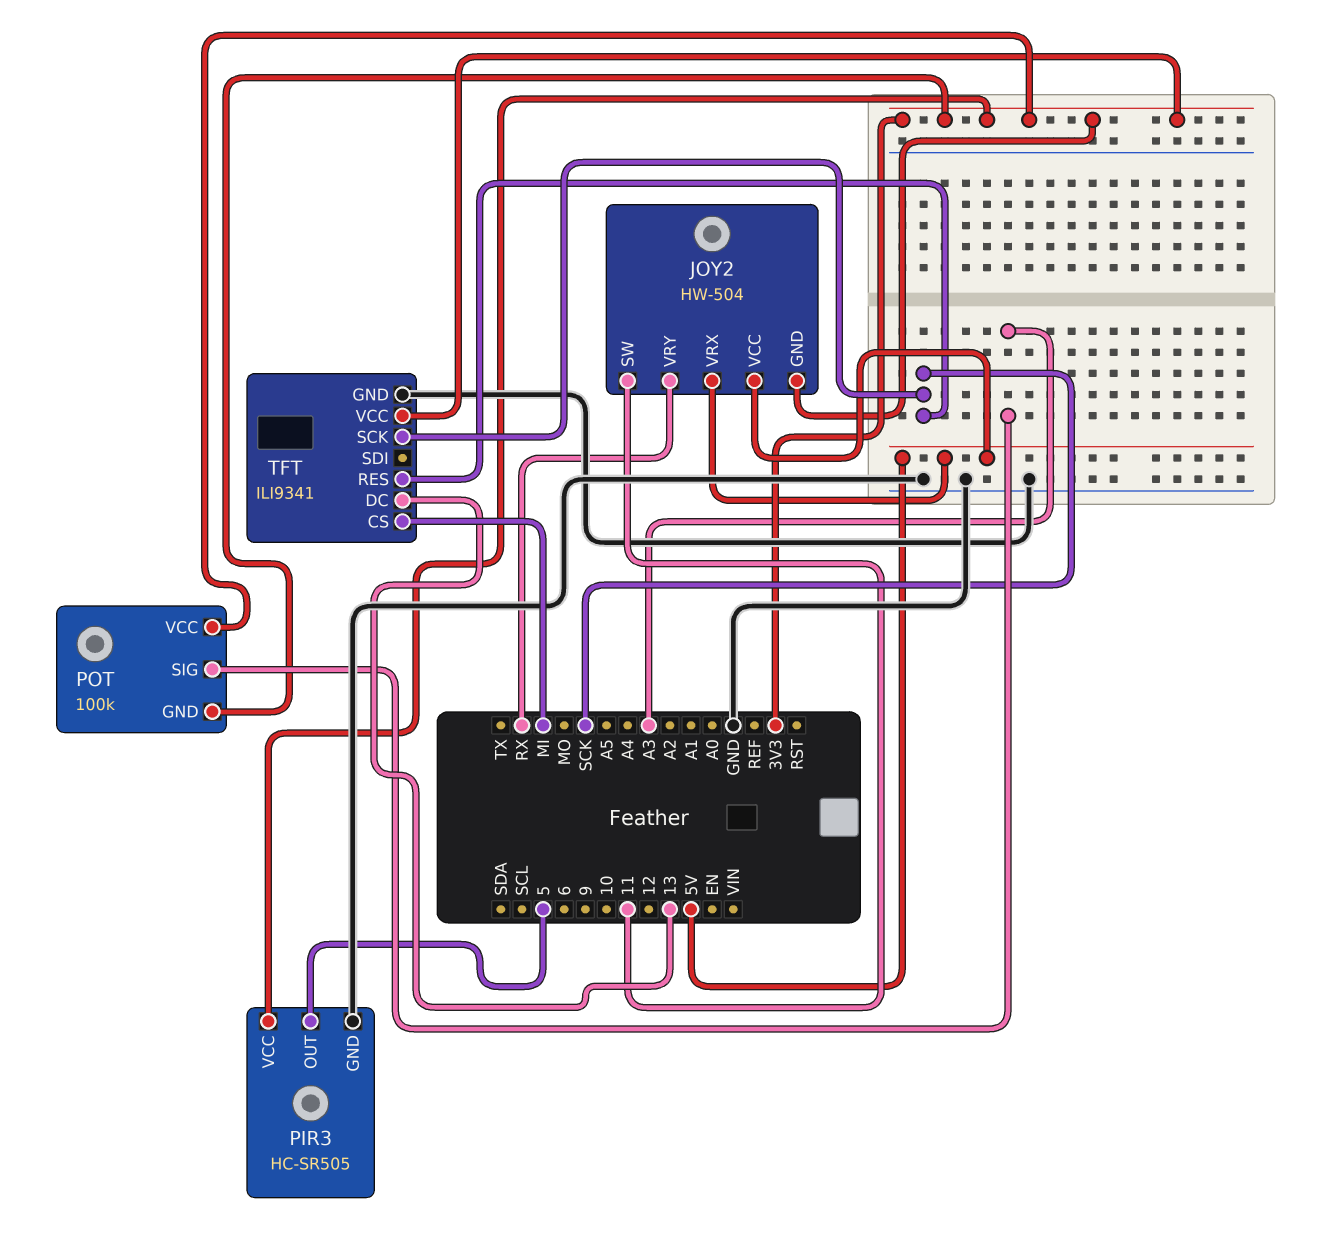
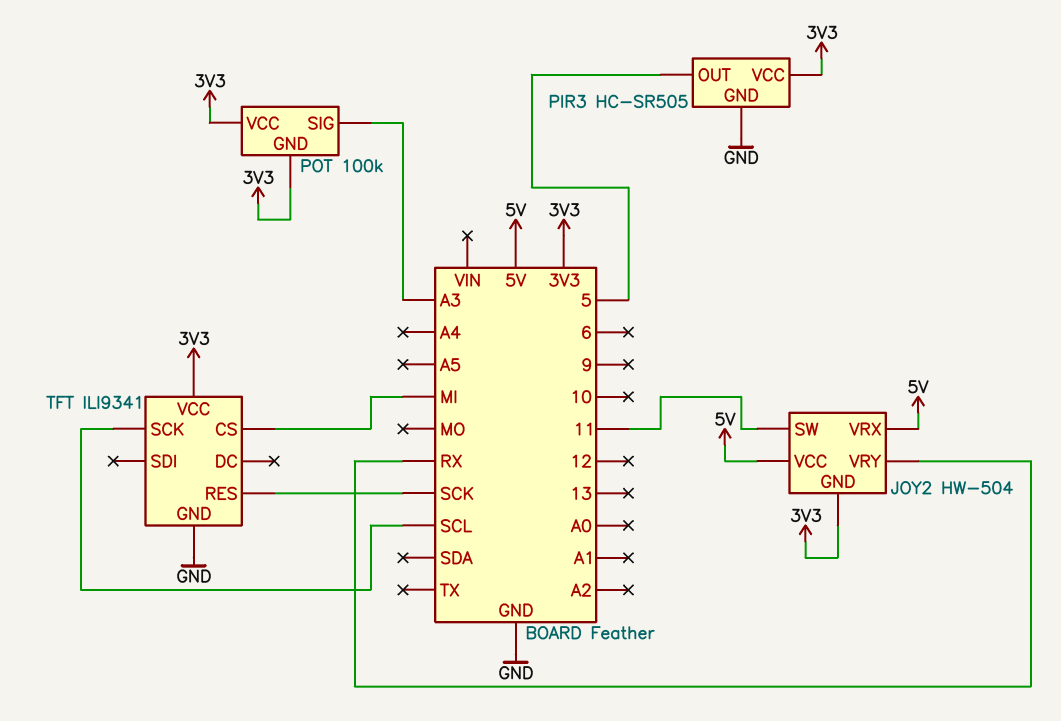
TFT pin DC: 13 -> none
TFT pin SCK: SCK -> SCL

